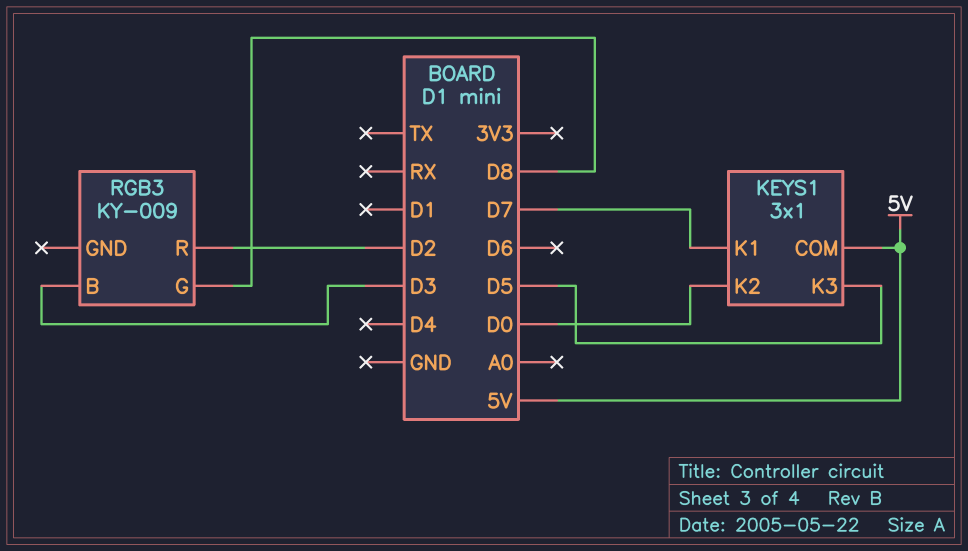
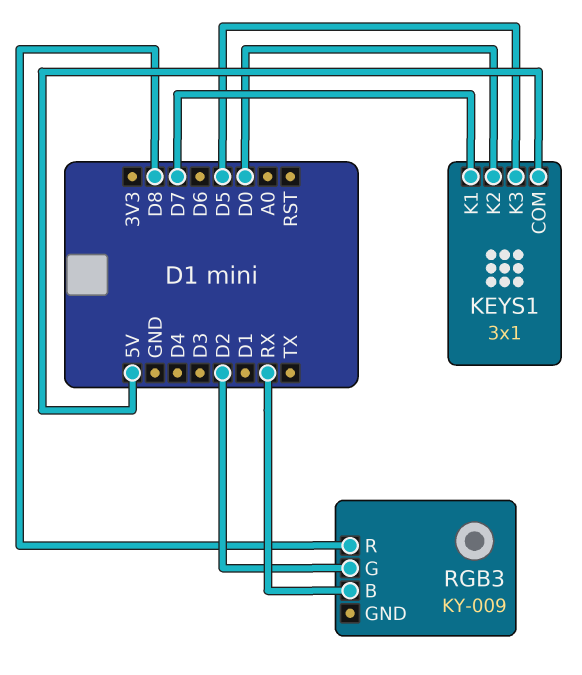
RGB3 pin B: D3 -> RX
RGB3 pin G: D8 -> D2
RGB3 pin R: D2 -> D8

